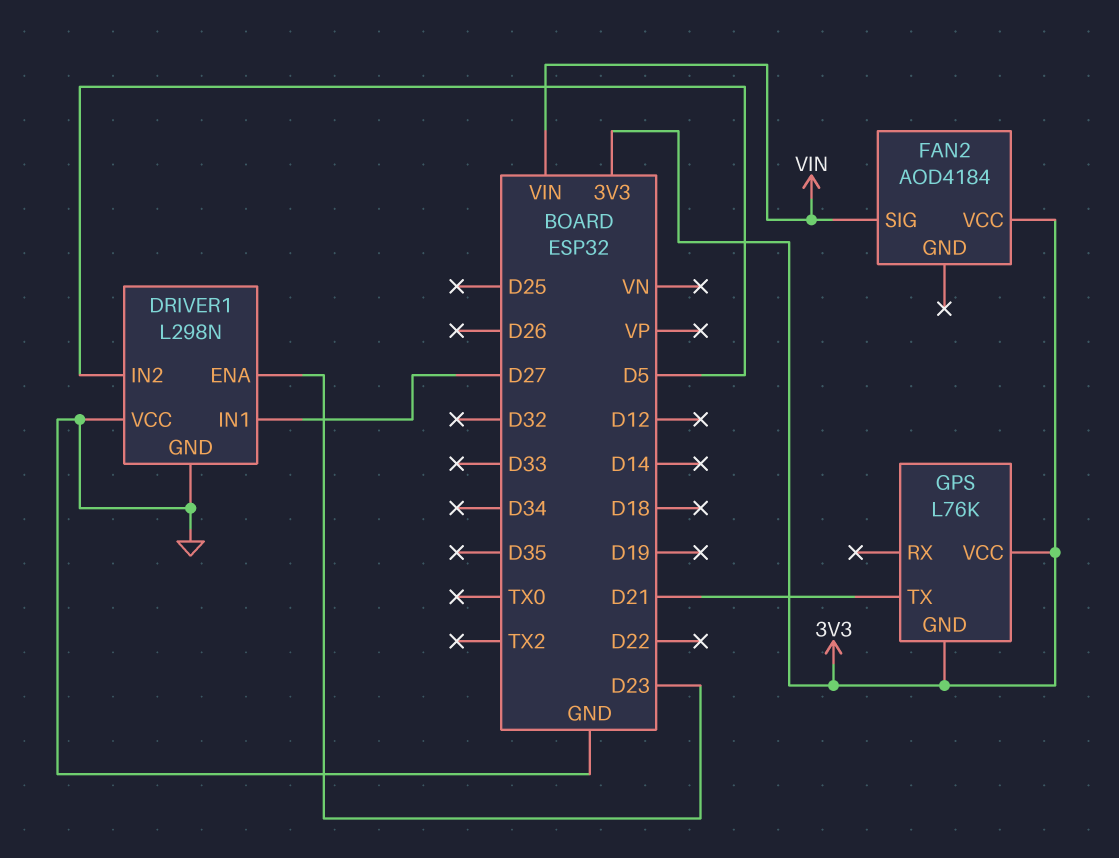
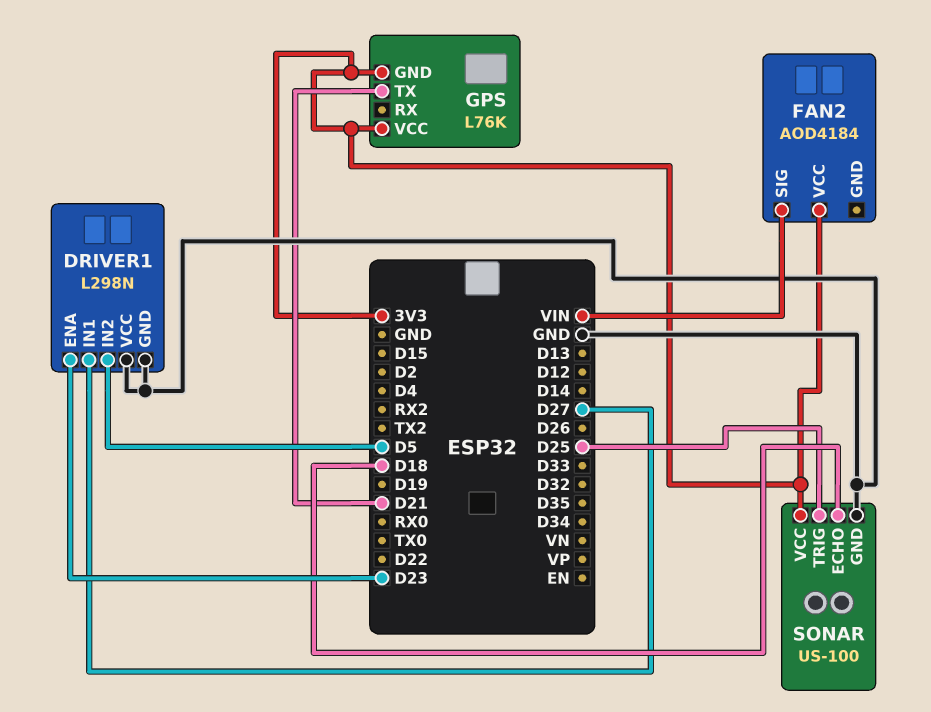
SONAR: none -> US-100
SONAR pin ECHO: none -> D18
SONAR pin GND: none -> GND
SONAR pin TRIG: none -> D25
SONAR pin VCC: none -> 3V3

